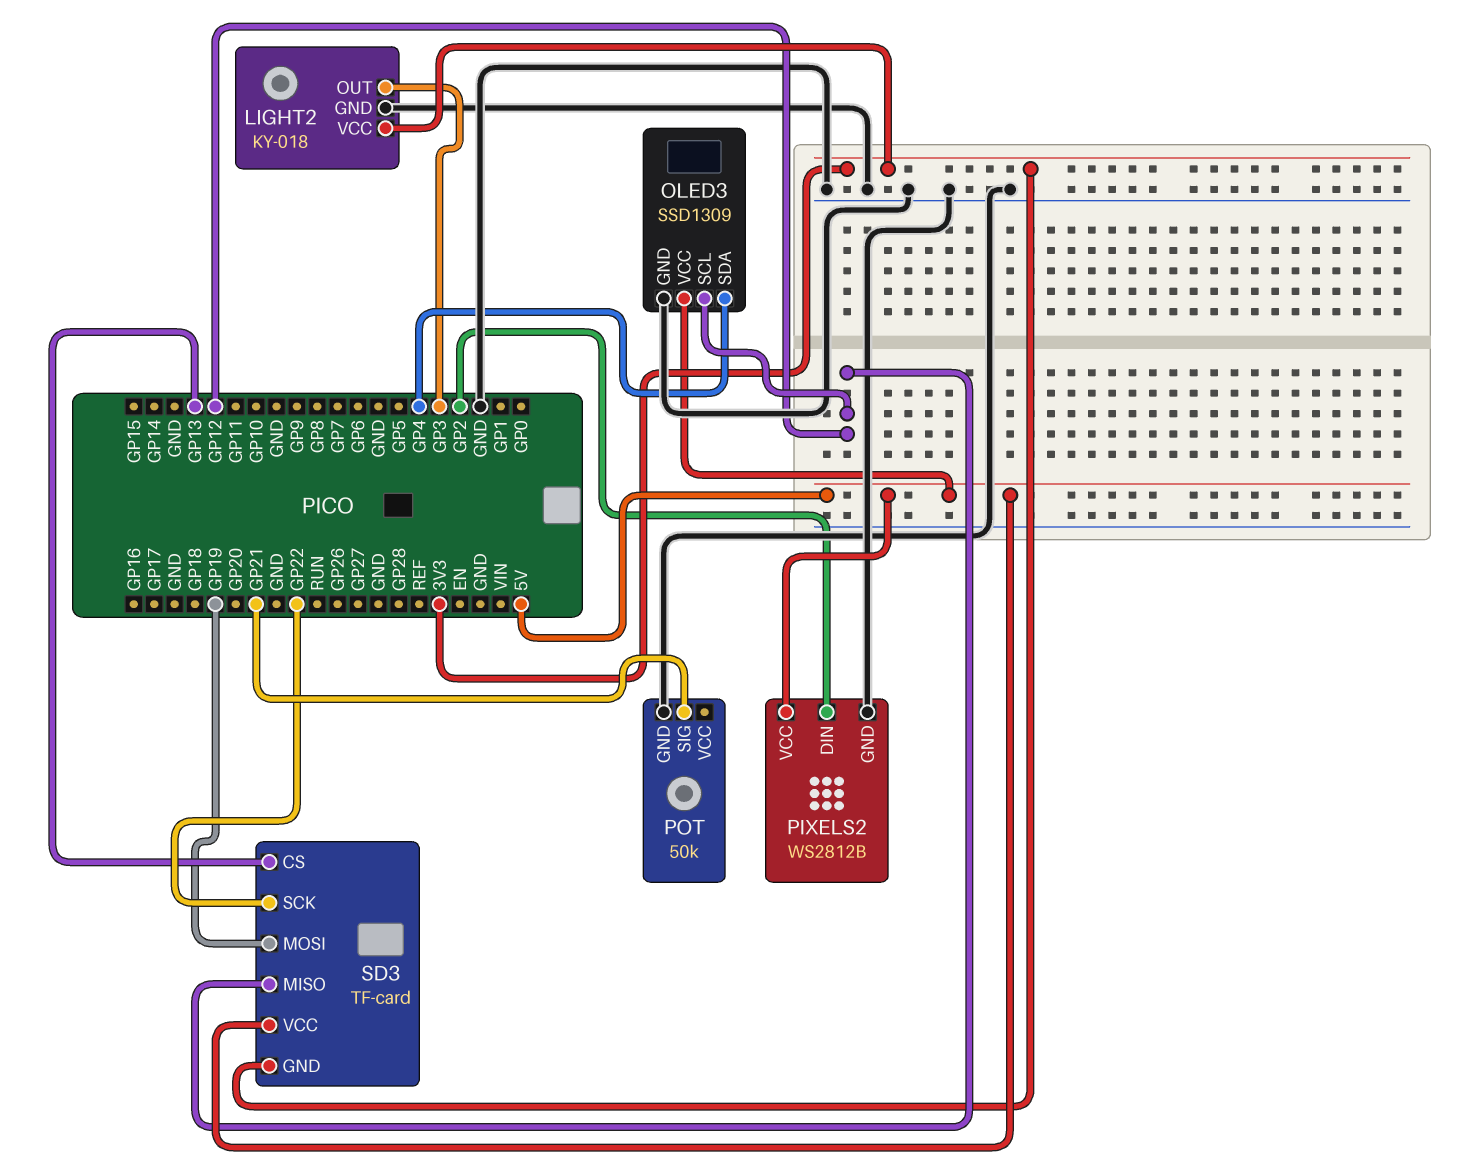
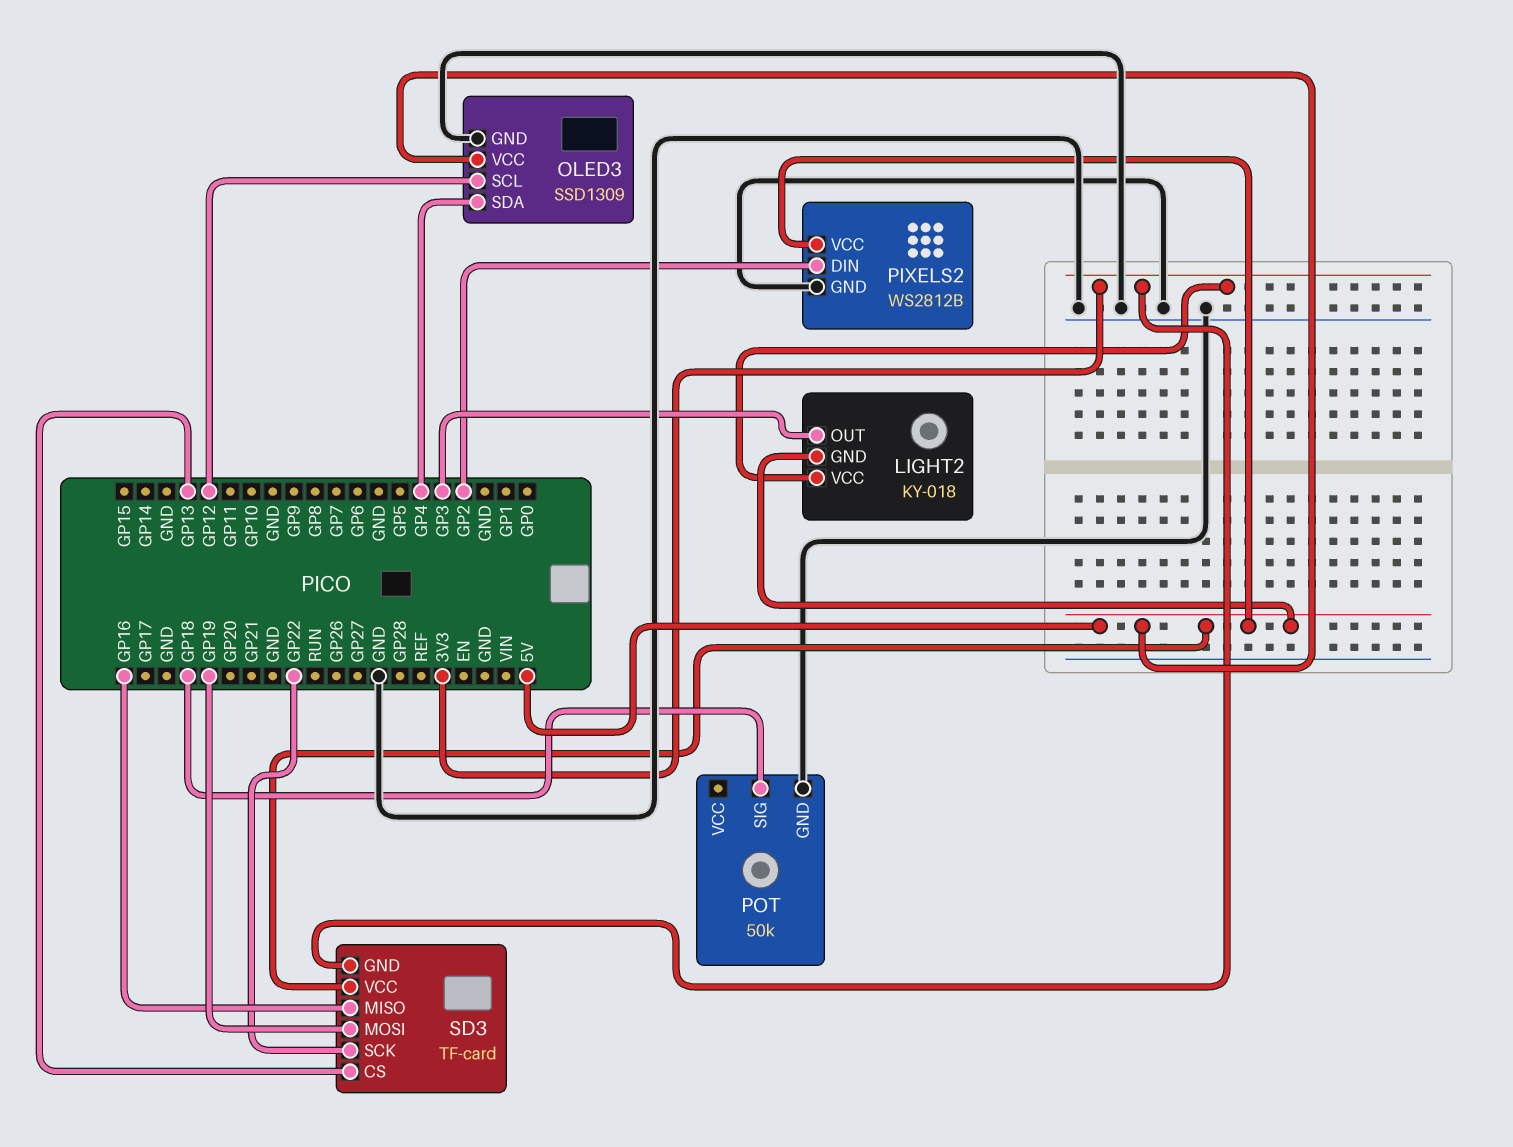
LIGHT2 pin GND: GND -> 5V
POT pin SIG: GP21 -> GP18
SD3 pin MISO: GP12 -> GP16

